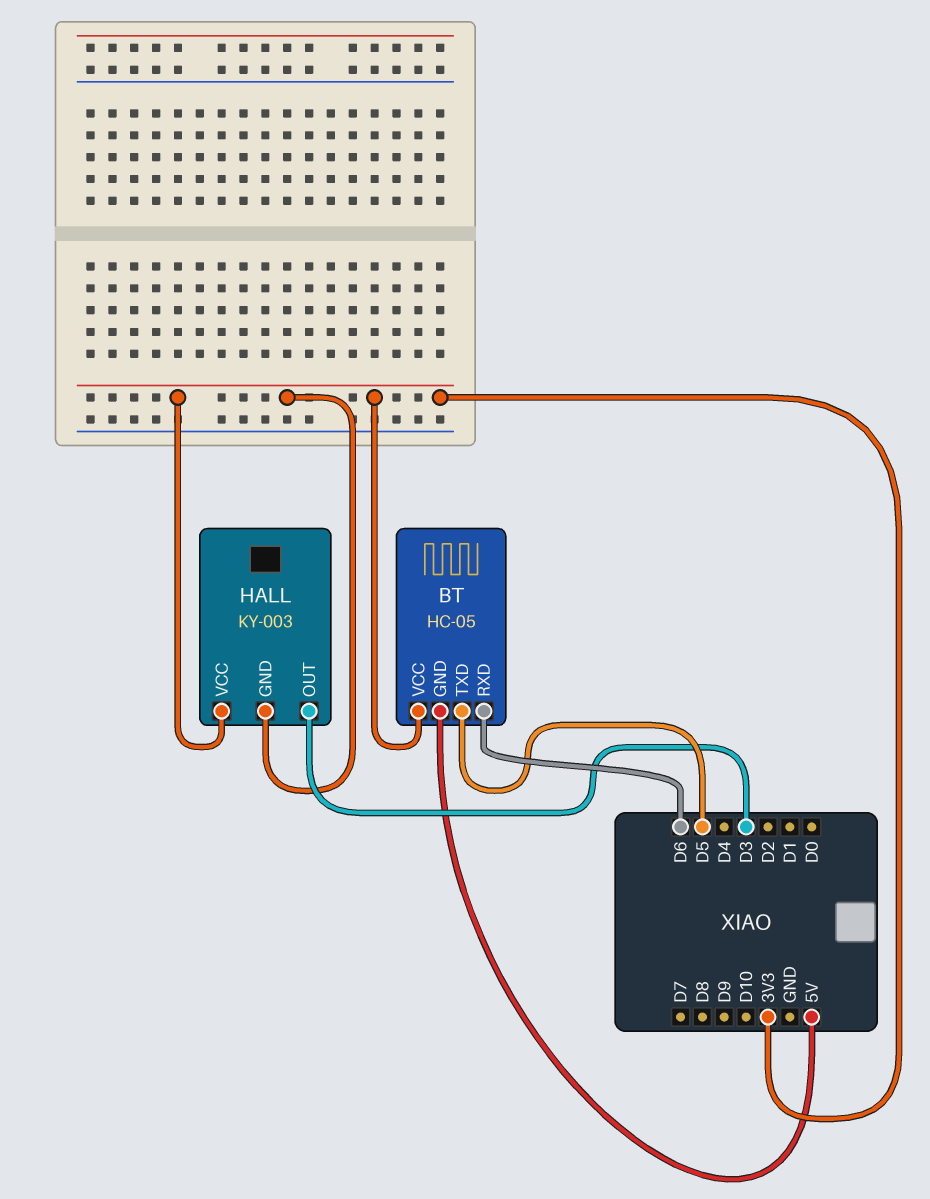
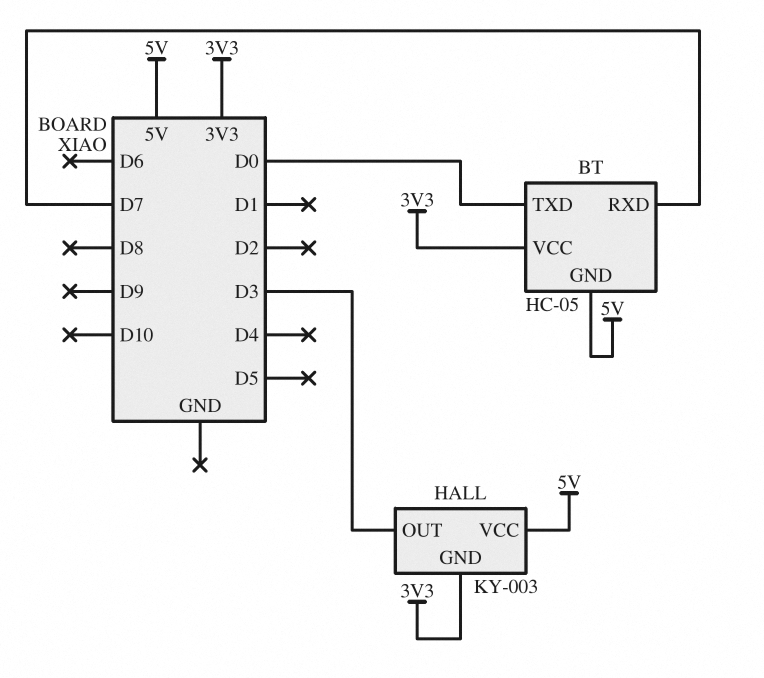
BT pin RXD: D6 -> D7
BT pin TXD: D5 -> D0
HALL pin VCC: 3V3 -> 5V

